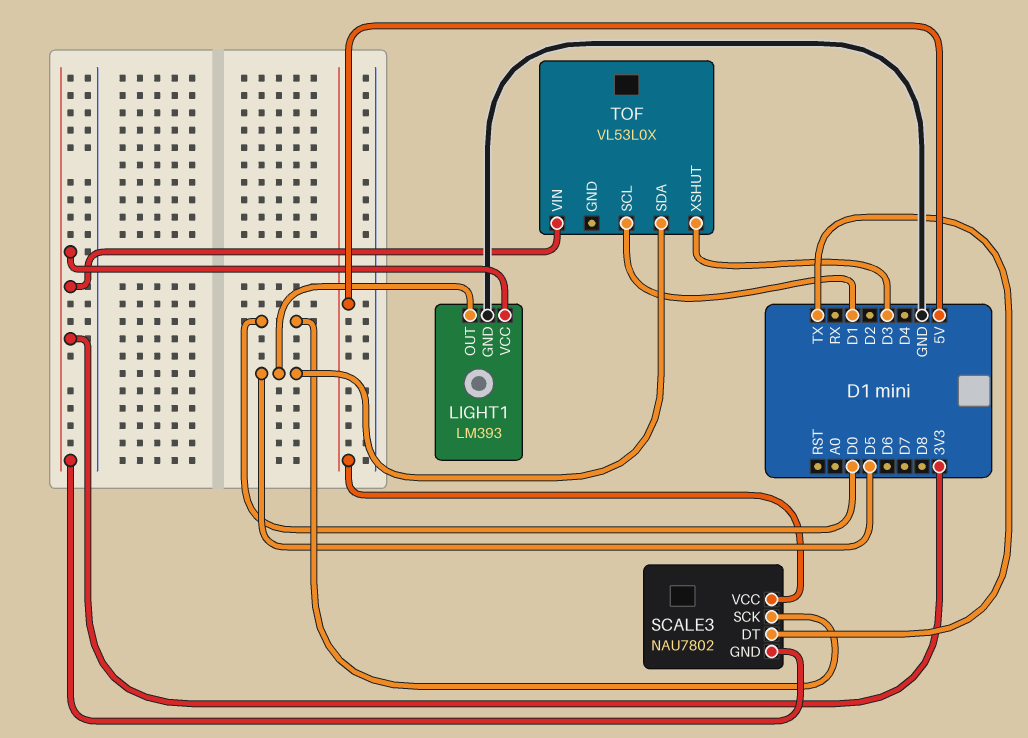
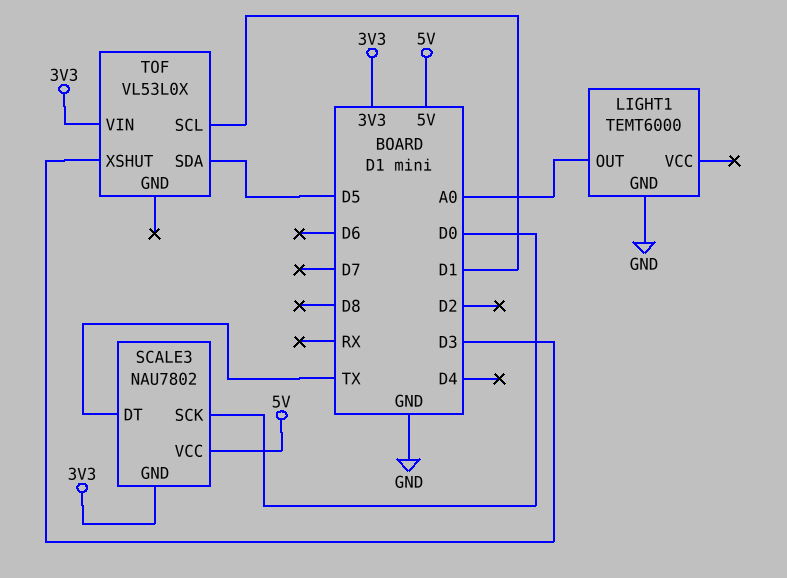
LIGHT1: LM393 -> TEMT6000
LIGHT1 pin OUT: D5 -> A0
LIGHT1 pin VCC: 3V3 -> none

